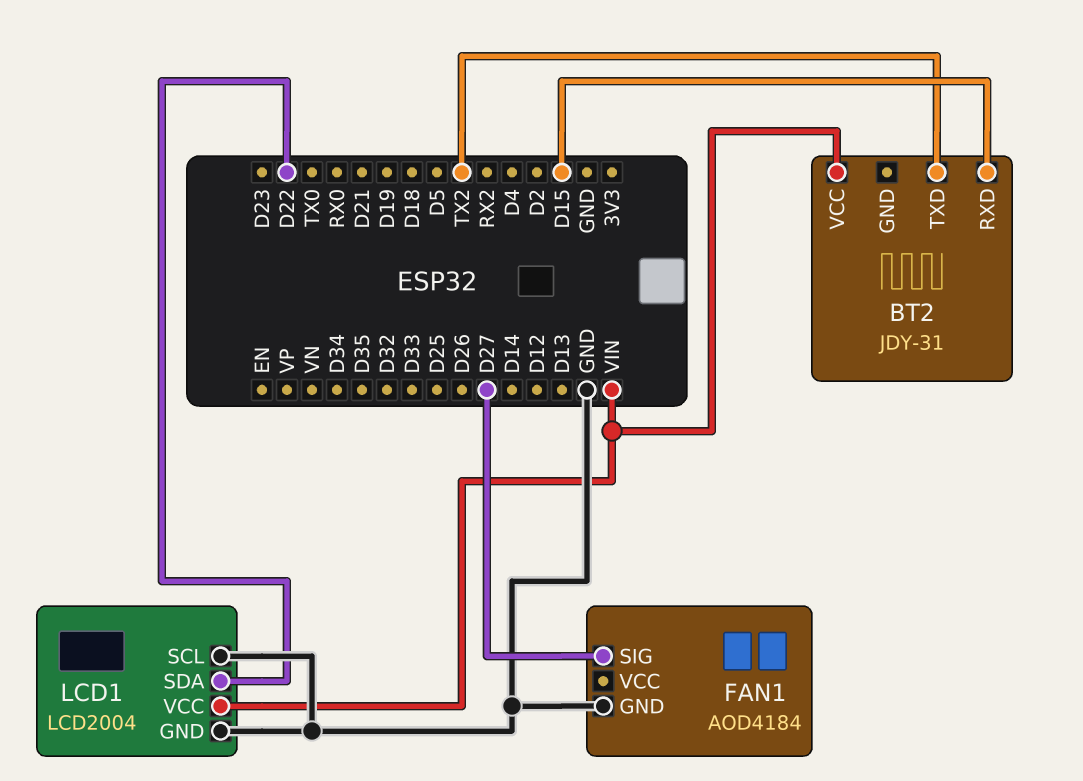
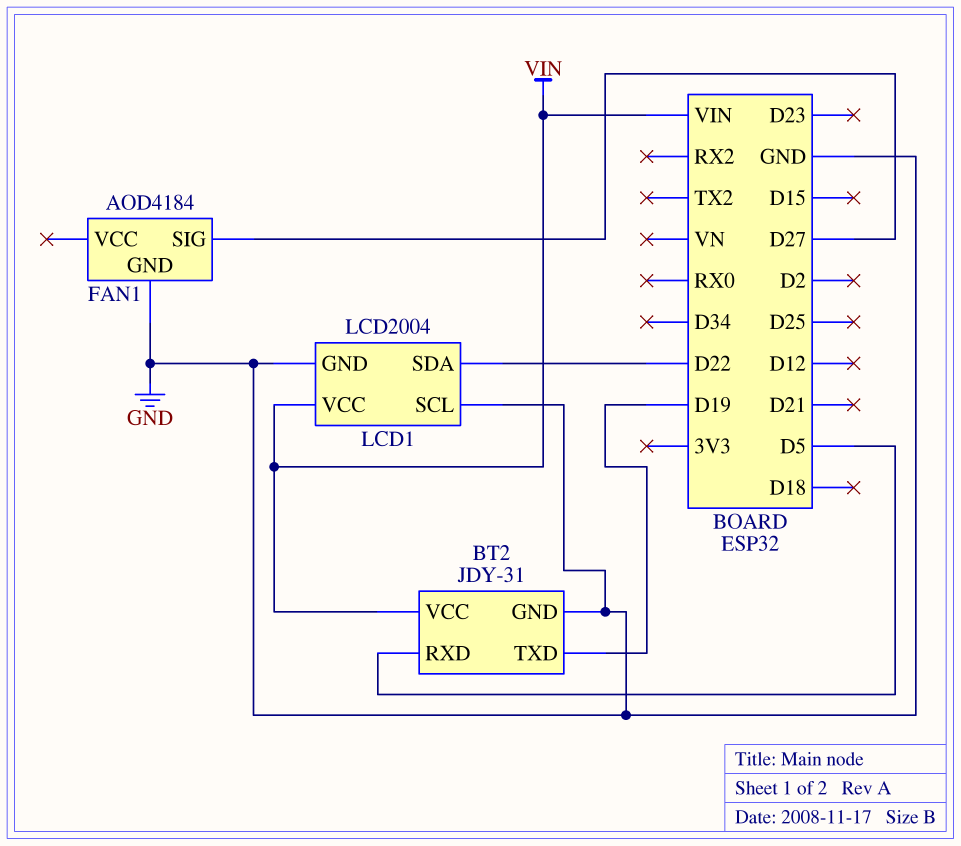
BT2 pin GND: none -> GND
BT2 pin RXD: D15 -> D5
BT2 pin TXD: TX2 -> D19

